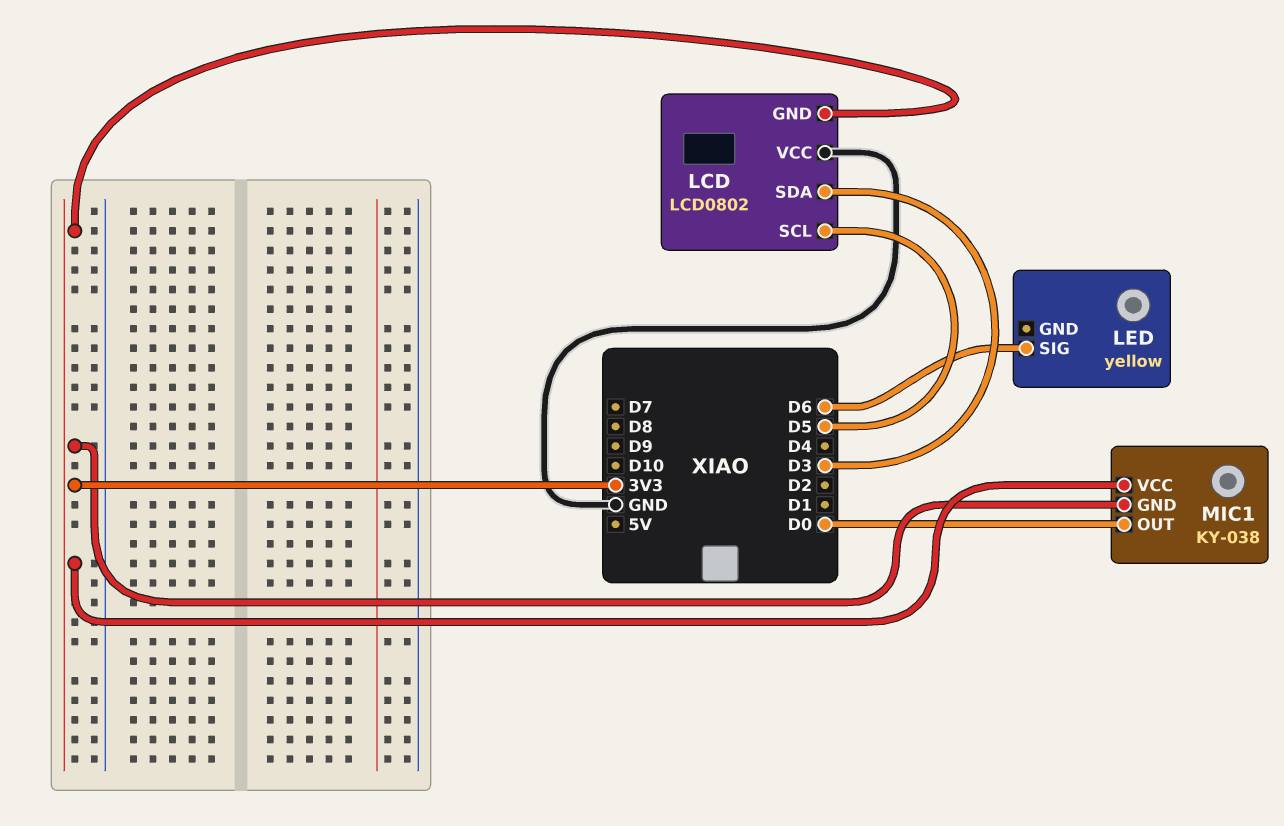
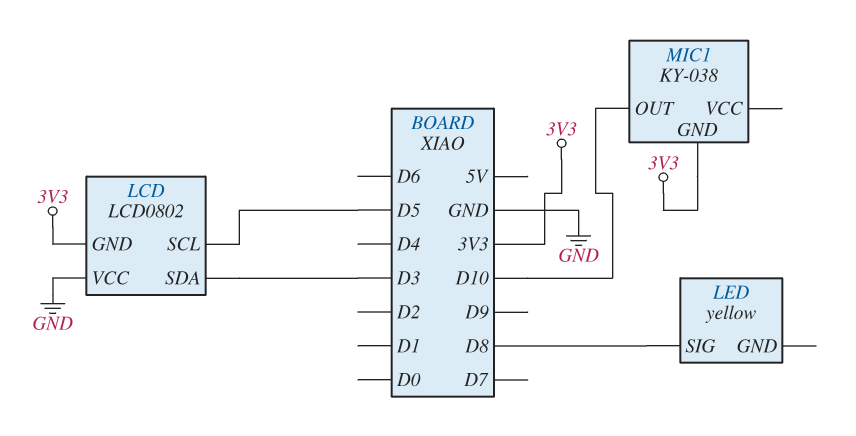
LED pin SIG: D6 -> D8
MIC1 pin OUT: D0 -> D10
MIC1 pin VCC: 3V3 -> none

